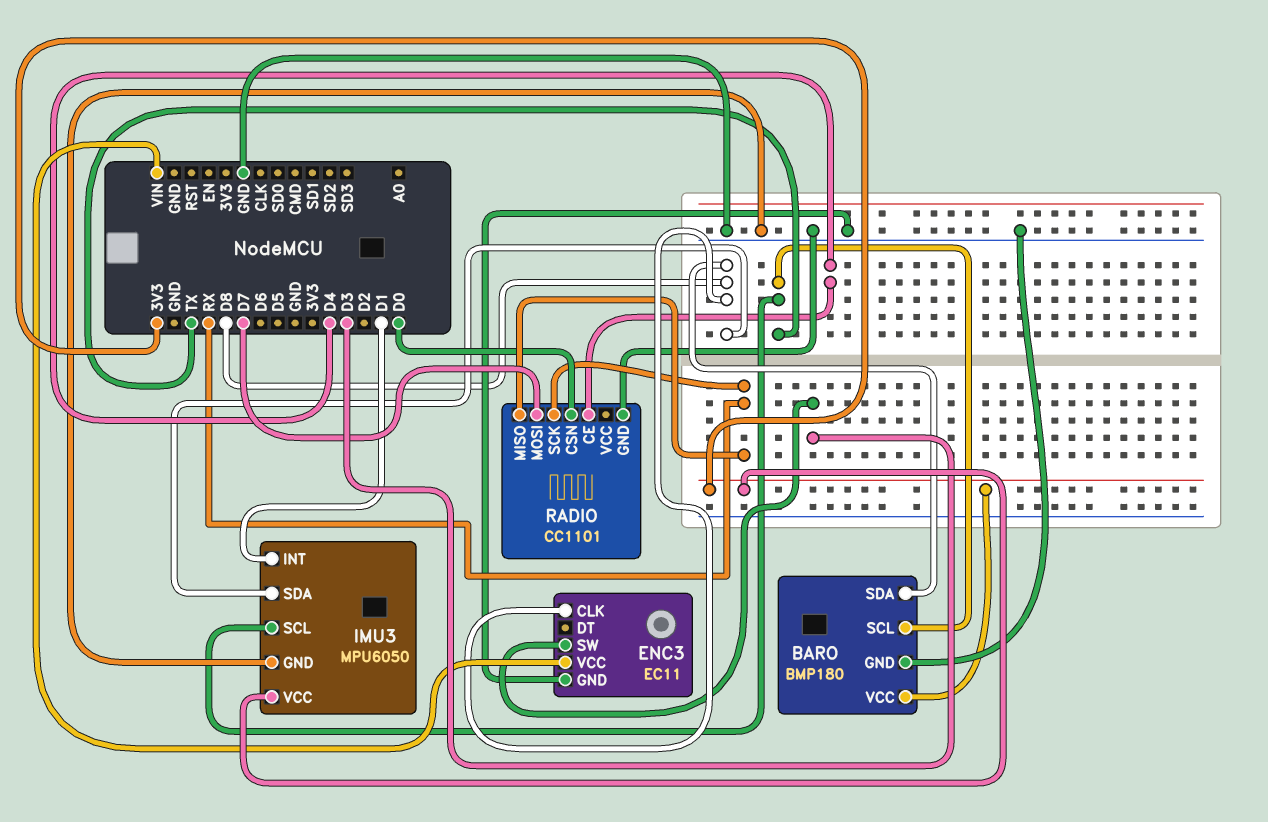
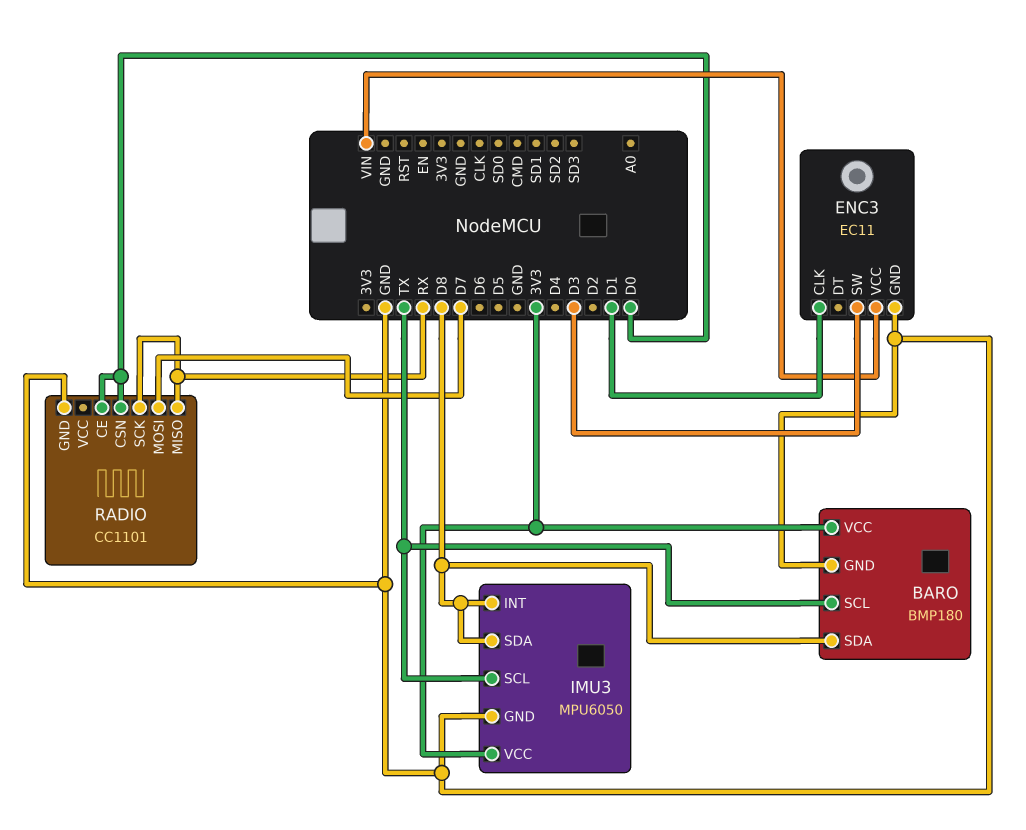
ENC3 pin CLK: D8 -> D1
IMU3 pin INT: D1 -> D8
RADIO pin CE: D4 -> D0

